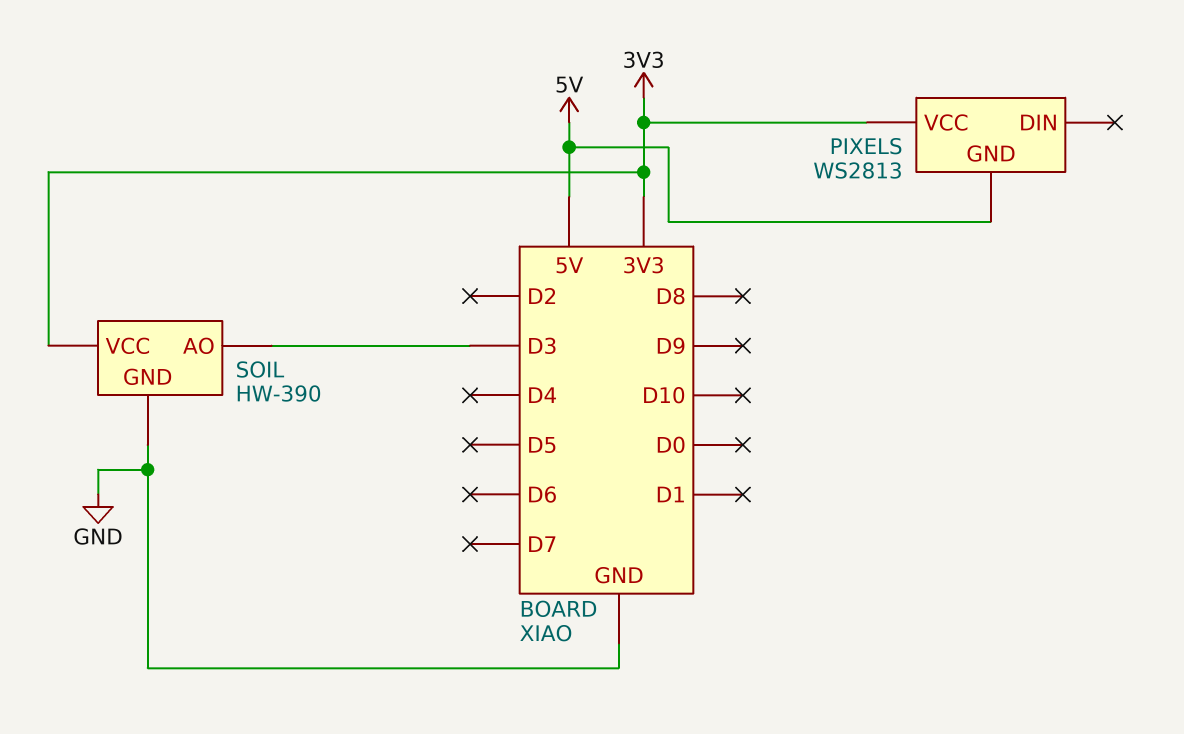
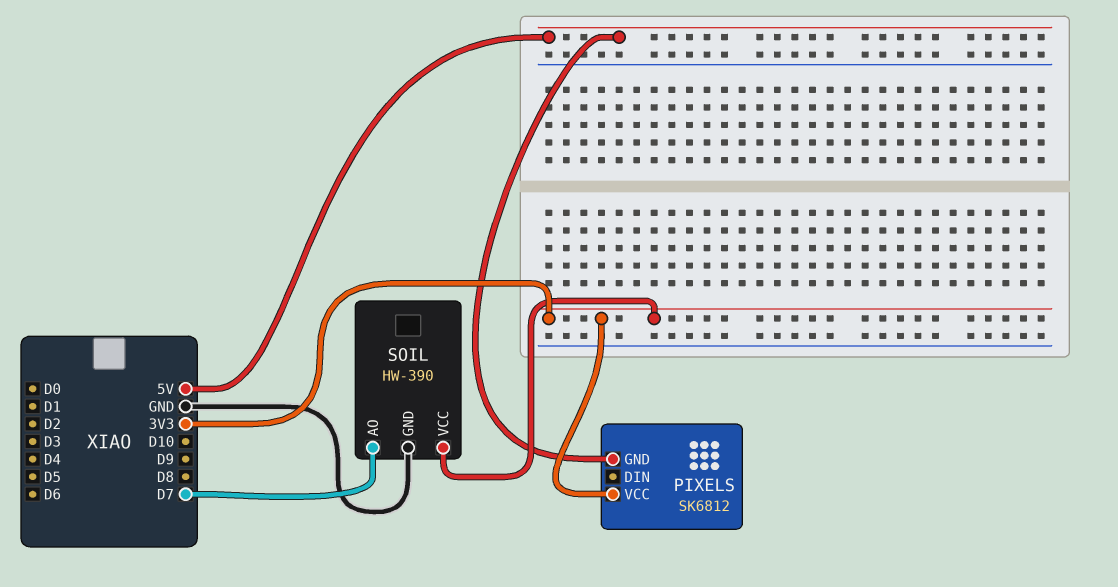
PIXELS: WS2813 -> SK6812
SOIL pin AO: D3 -> D7

